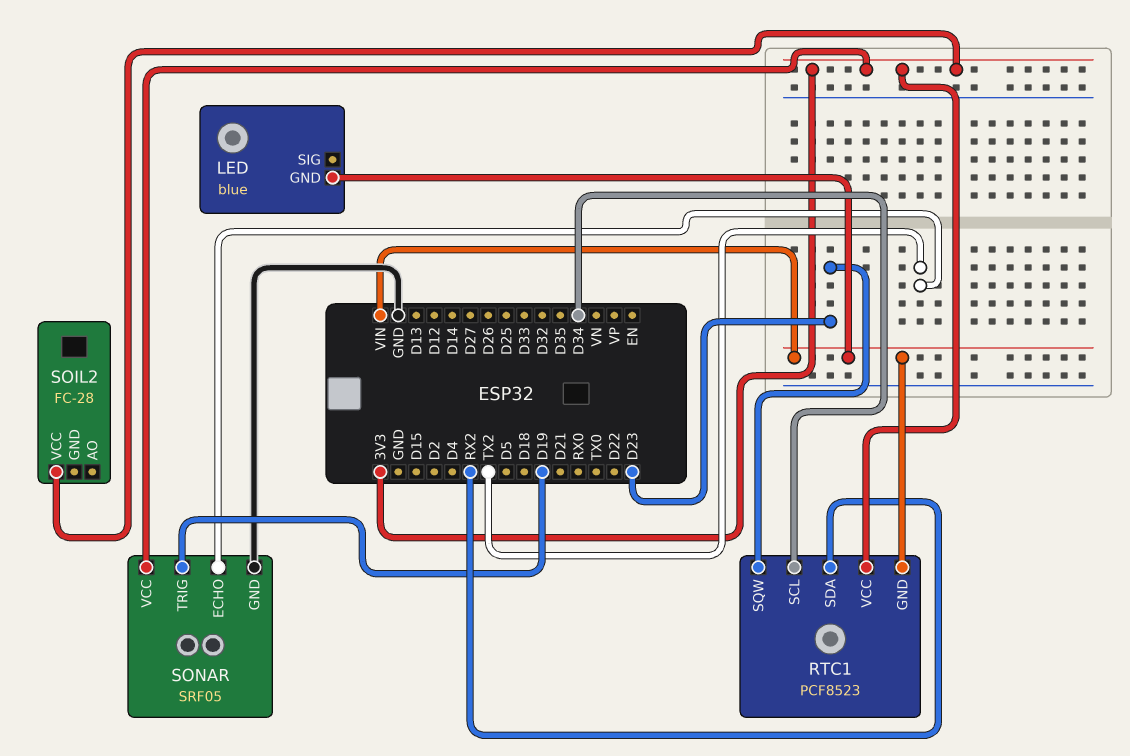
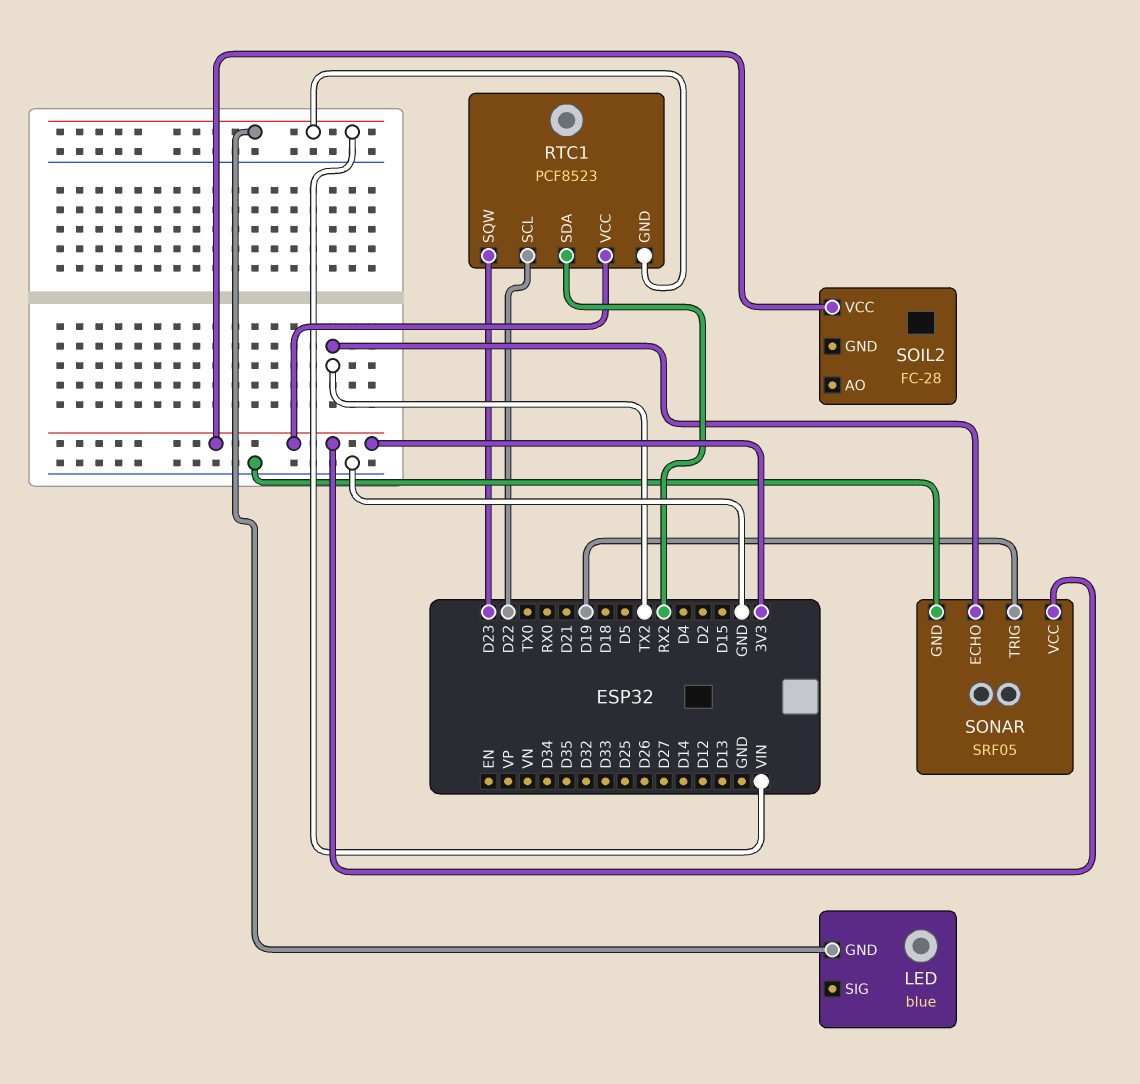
RTC1 pin SCL: D34 -> D22

